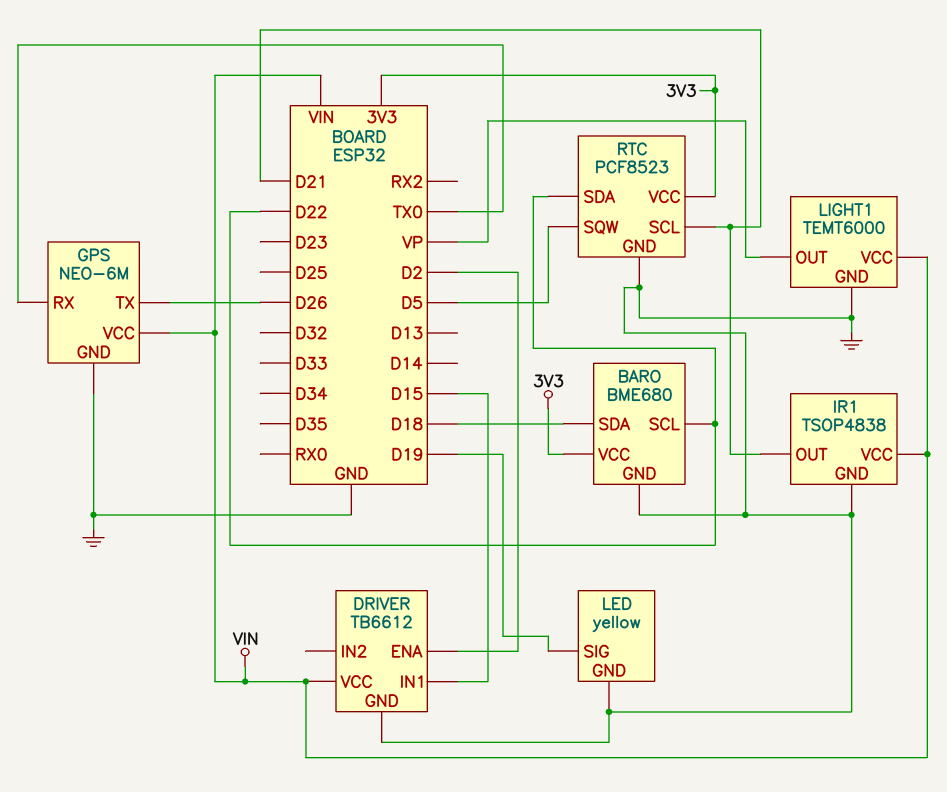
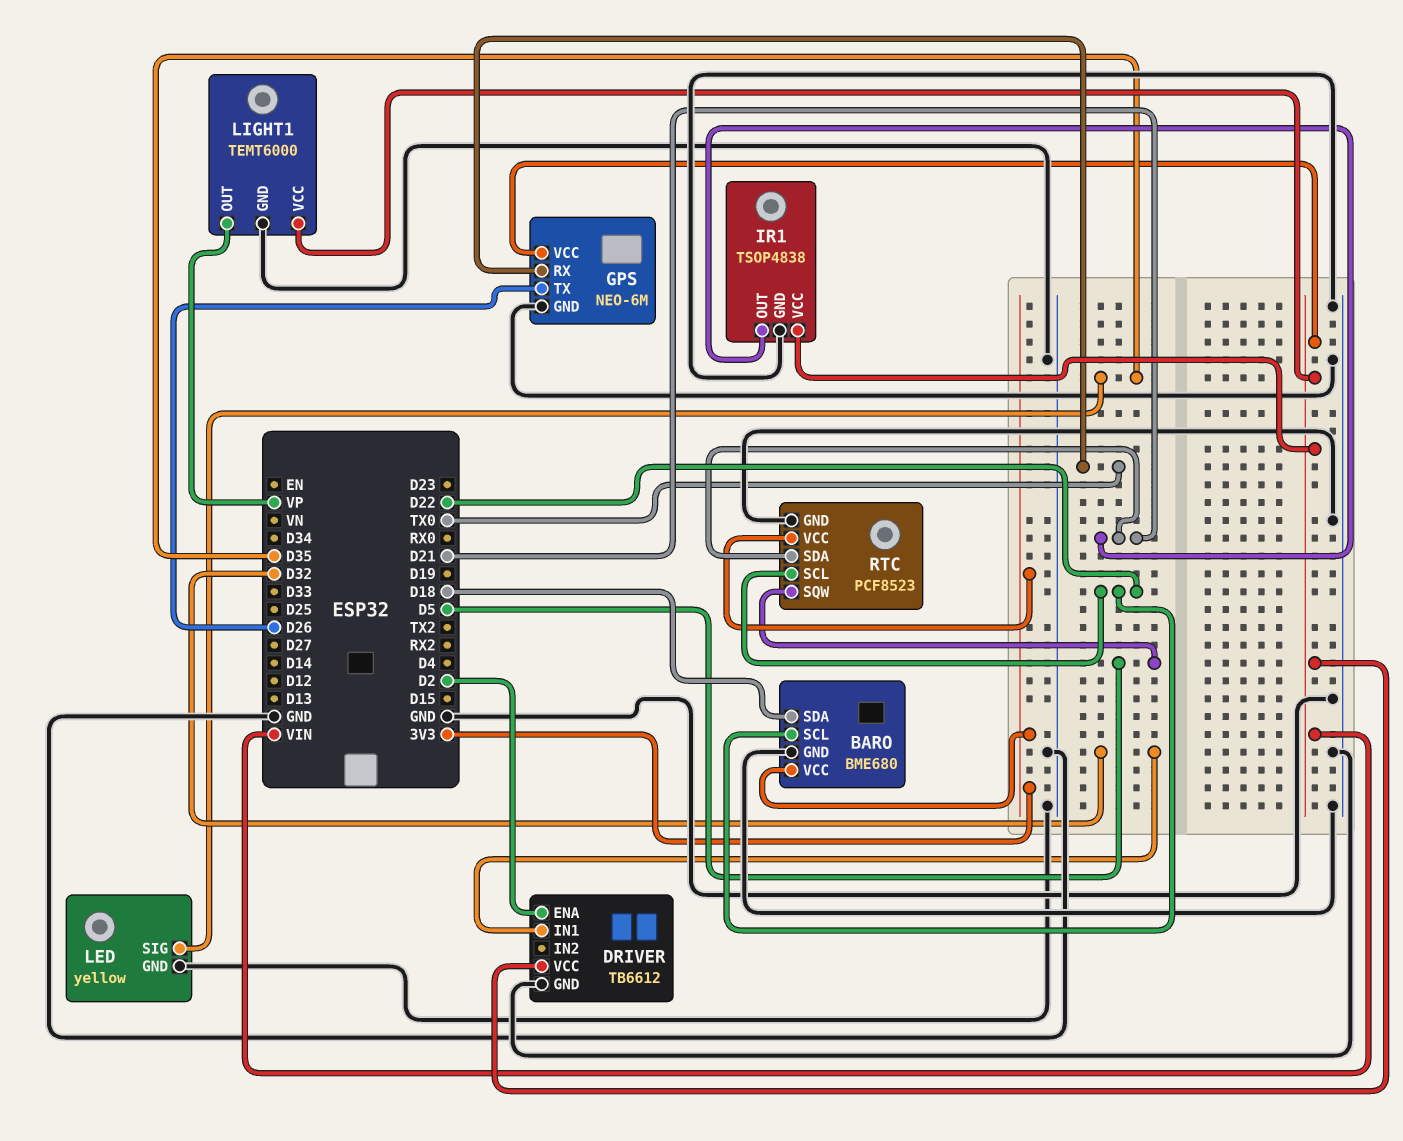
DRIVER pin IN1: D15 -> D32
LED pin SIG: D19 -> D35
RTC pin SCL: D21 -> D22
RTC pin SDA: D22 -> D21

